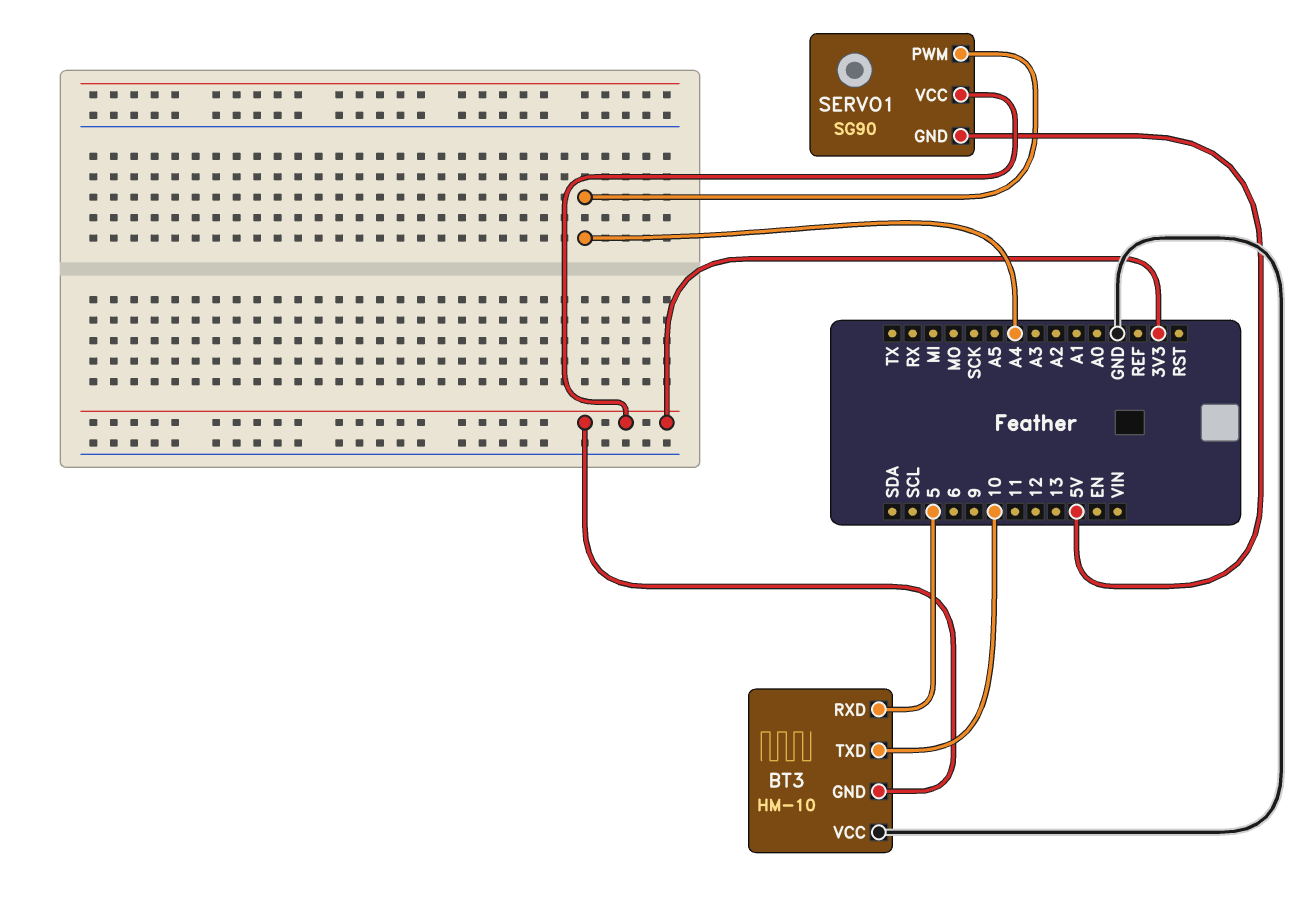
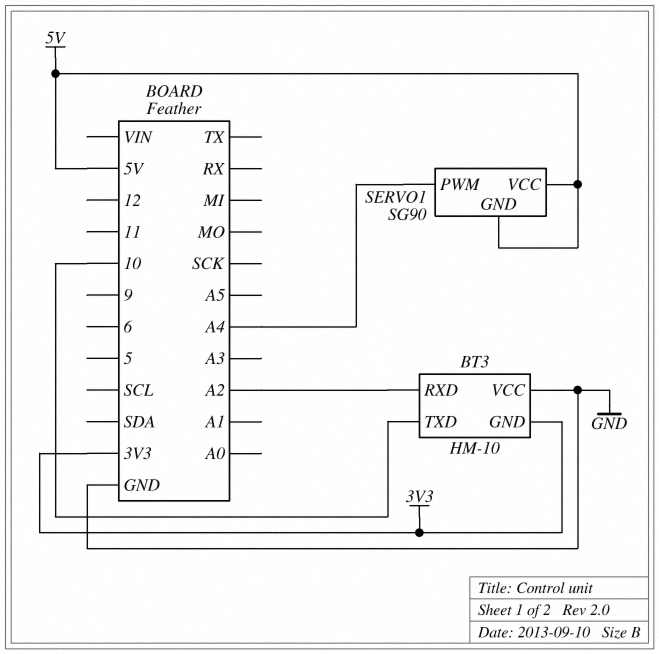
BT3 pin RXD: 5 -> A2
SERVO1 pin VCC: 3V3 -> 5V

